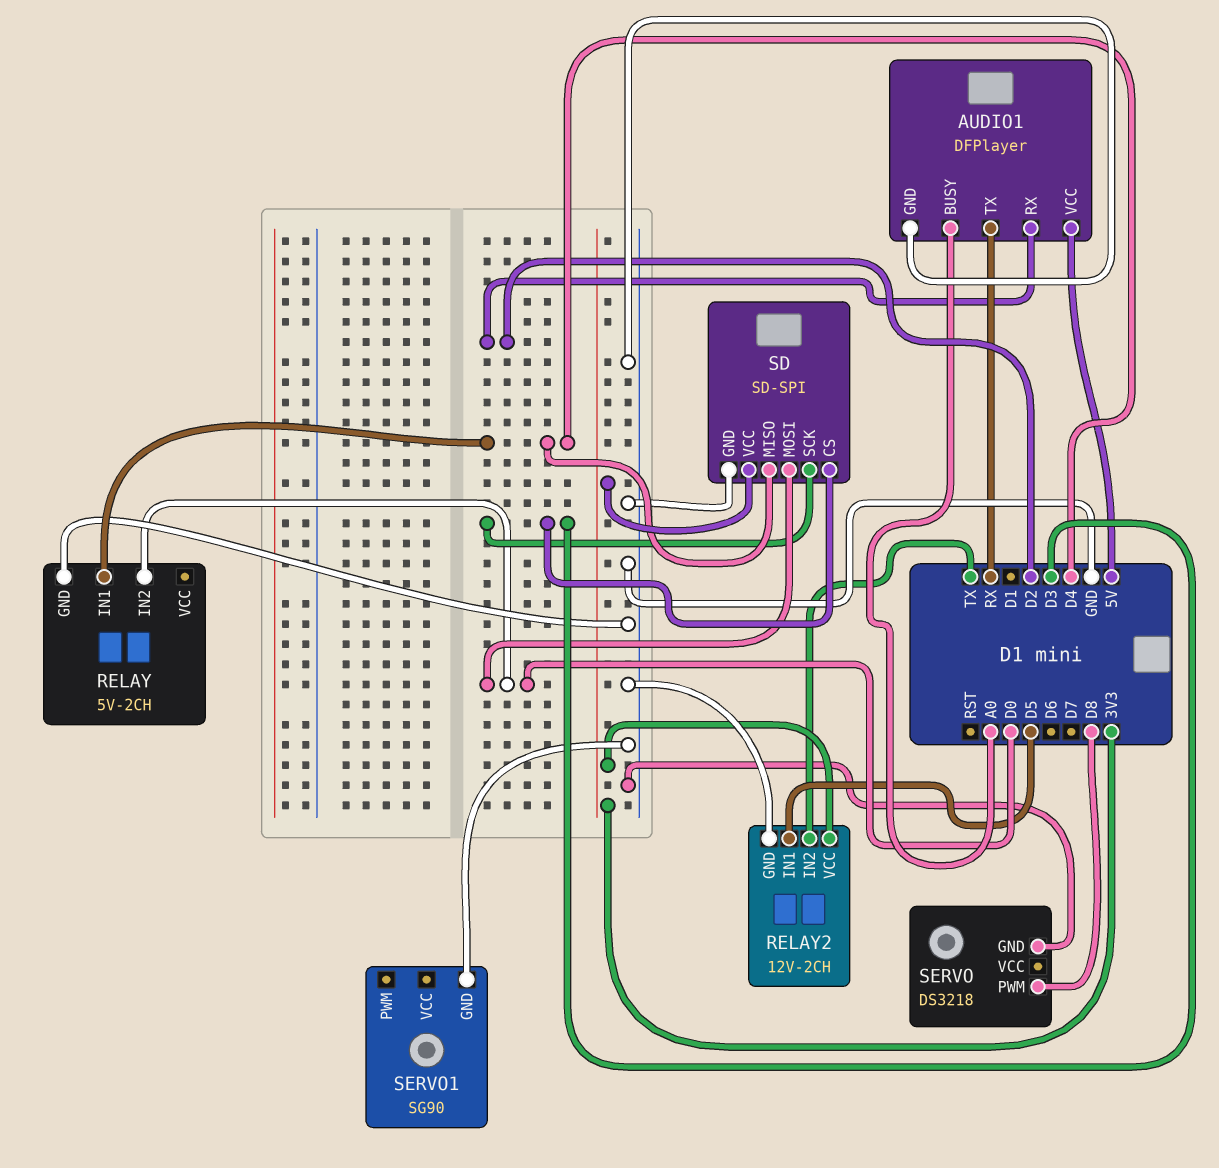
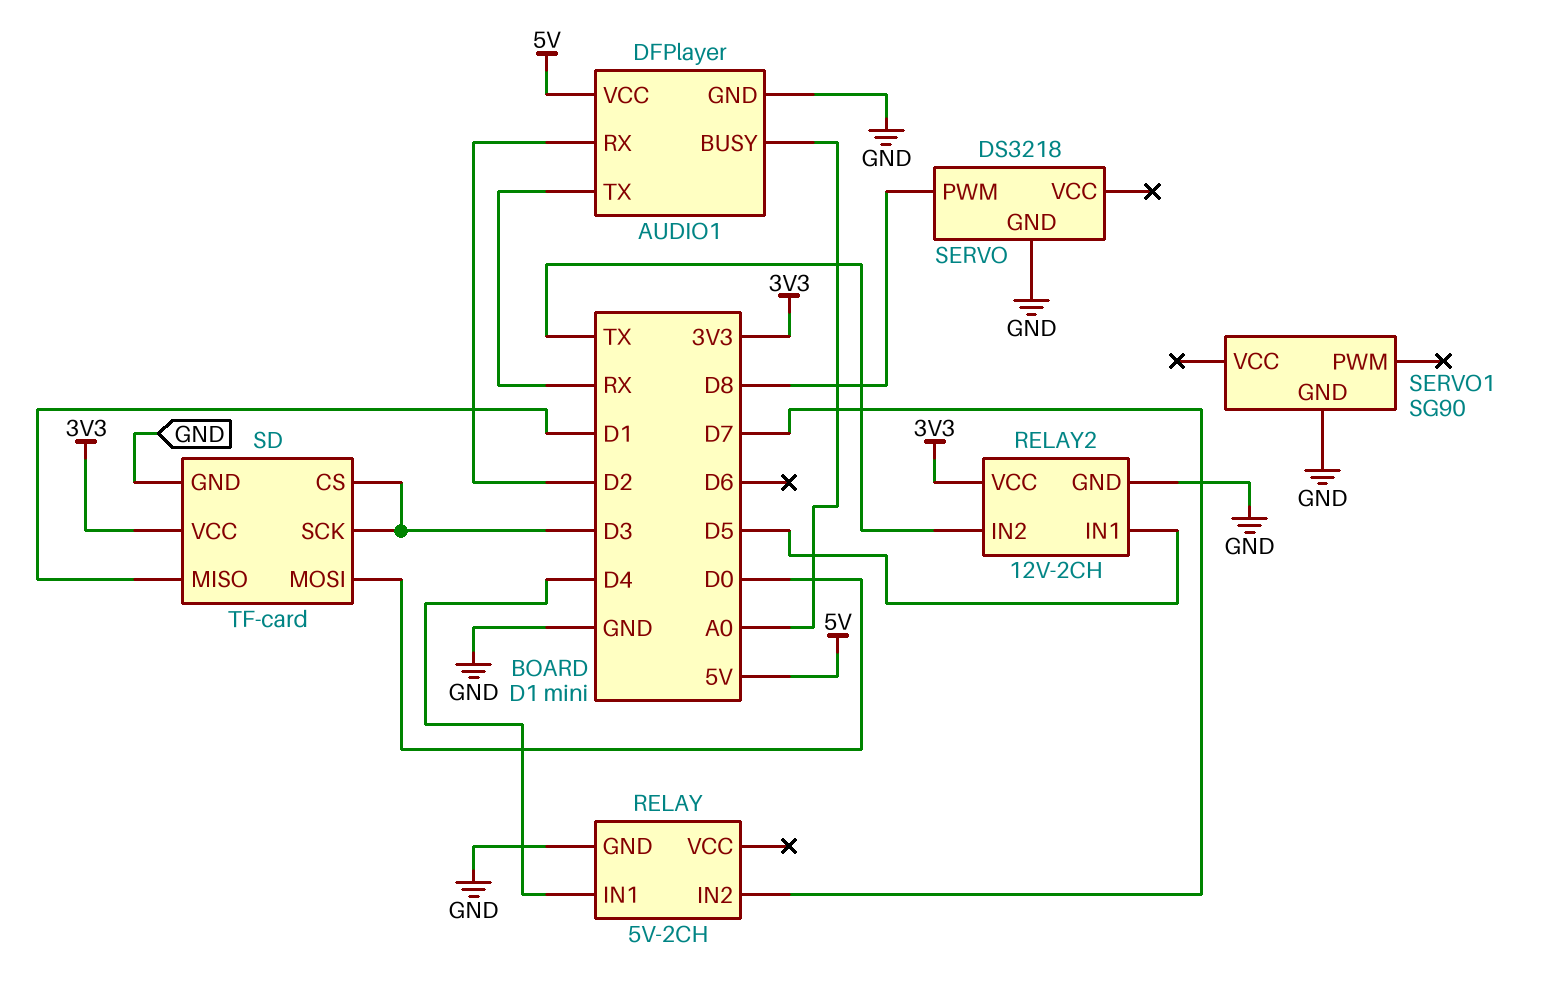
RELAY pin IN2: D0 -> D7
SD: SD-SPI -> TF-card
SD pin MISO: D4 -> D1

